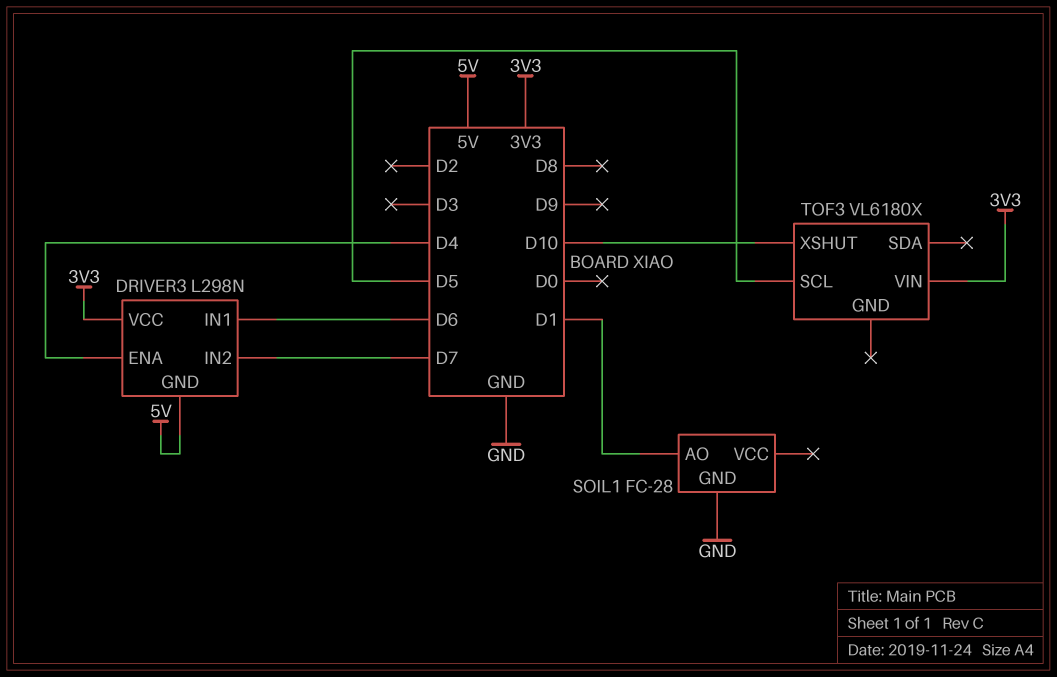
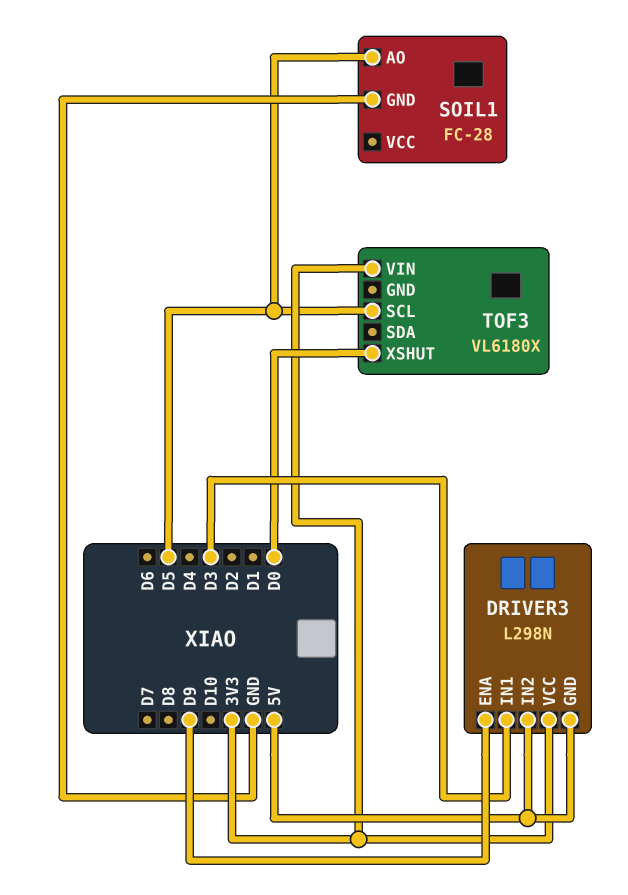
DRIVER3 pin ENA: D4 -> D9
DRIVER3 pin IN1: D6 -> D3
DRIVER3 pin IN2: D7 -> 5V
SOIL1 pin AO: D1 -> D5
TOF3 pin XSHUT: D10 -> D0

